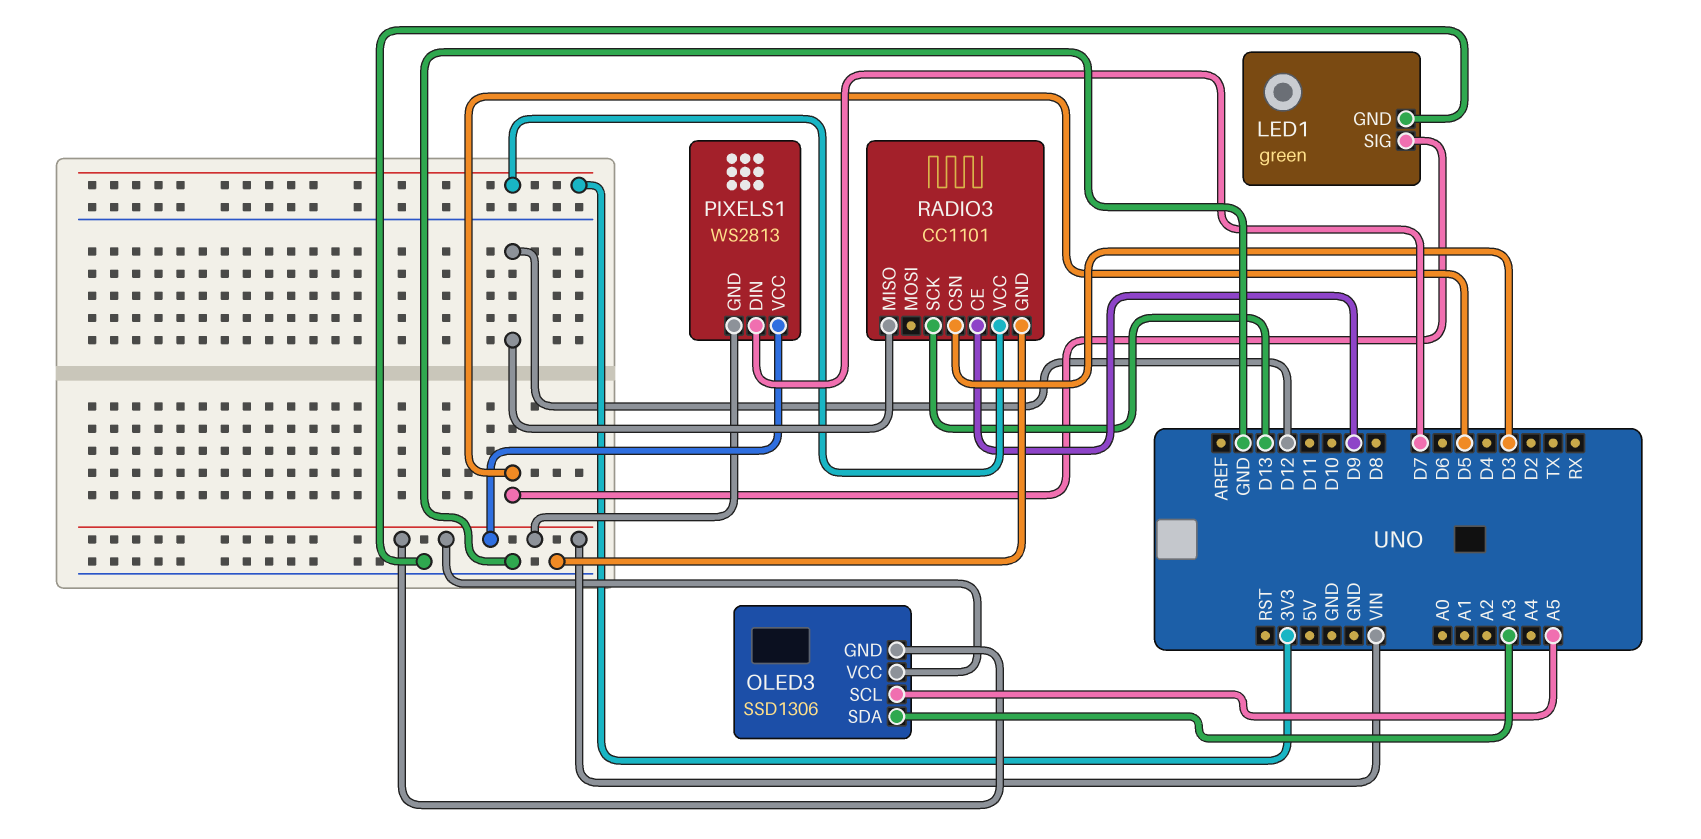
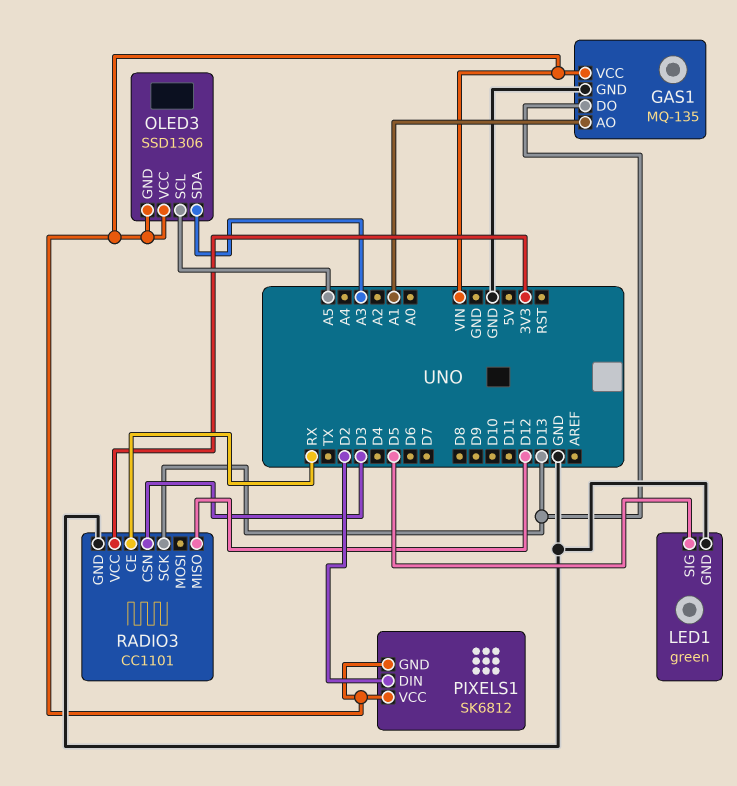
GAS1: none -> MQ-135
GAS1 pin AO: none -> A1
GAS1 pin DO: none -> D13
GAS1 pin GND: none -> GND
GAS1 pin VCC: none -> VIN
PIXELS1: WS2813 -> SK6812
PIXELS1 pin DIN: D7 -> D2
RADIO3 pin CE: D9 -> RX

